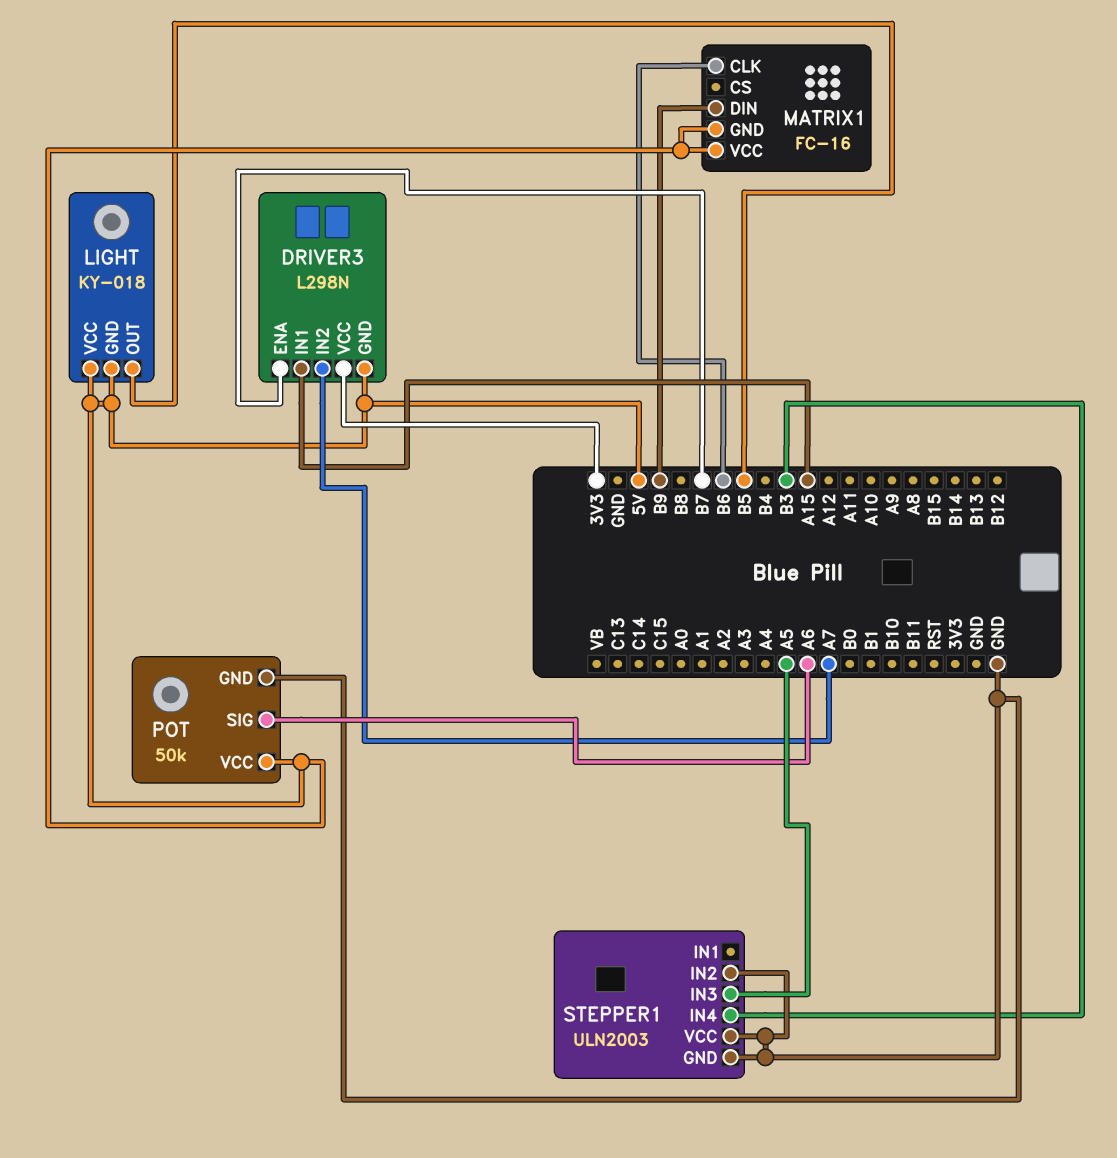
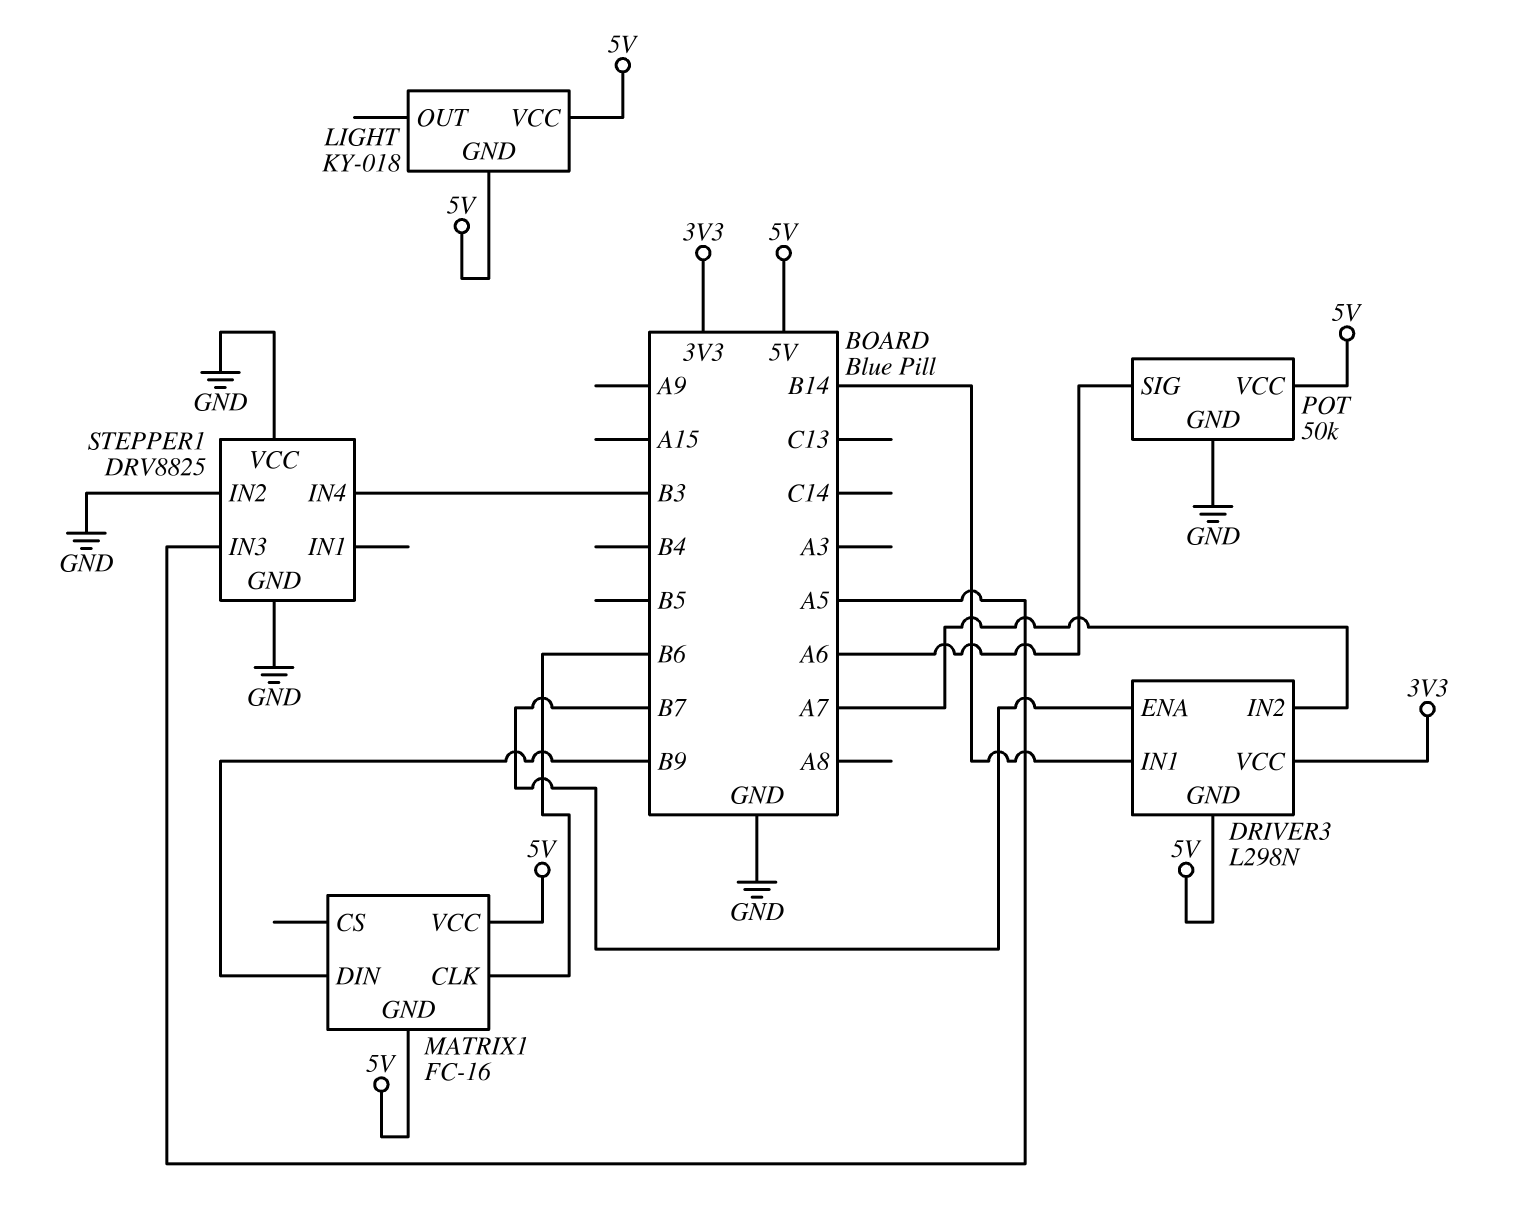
DRIVER3 pin IN1: A15 -> B14
LIGHT pin OUT: B5 -> none
STEPPER1: ULN2003 -> DRV8825

